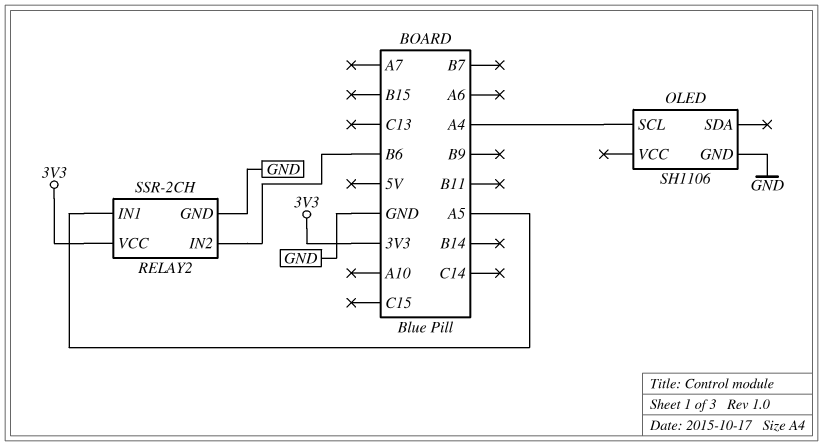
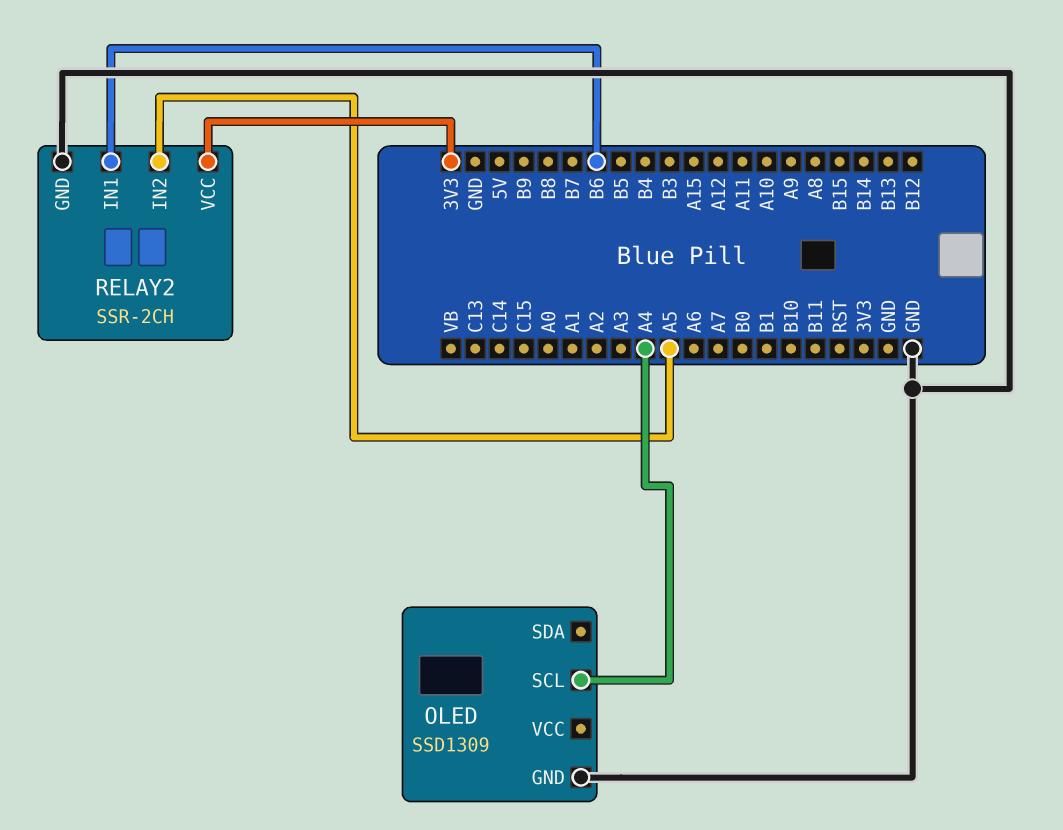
OLED: SH1106 -> SSD1309
RELAY2 pin IN1: A5 -> B6
RELAY2 pin IN2: B6 -> A5

